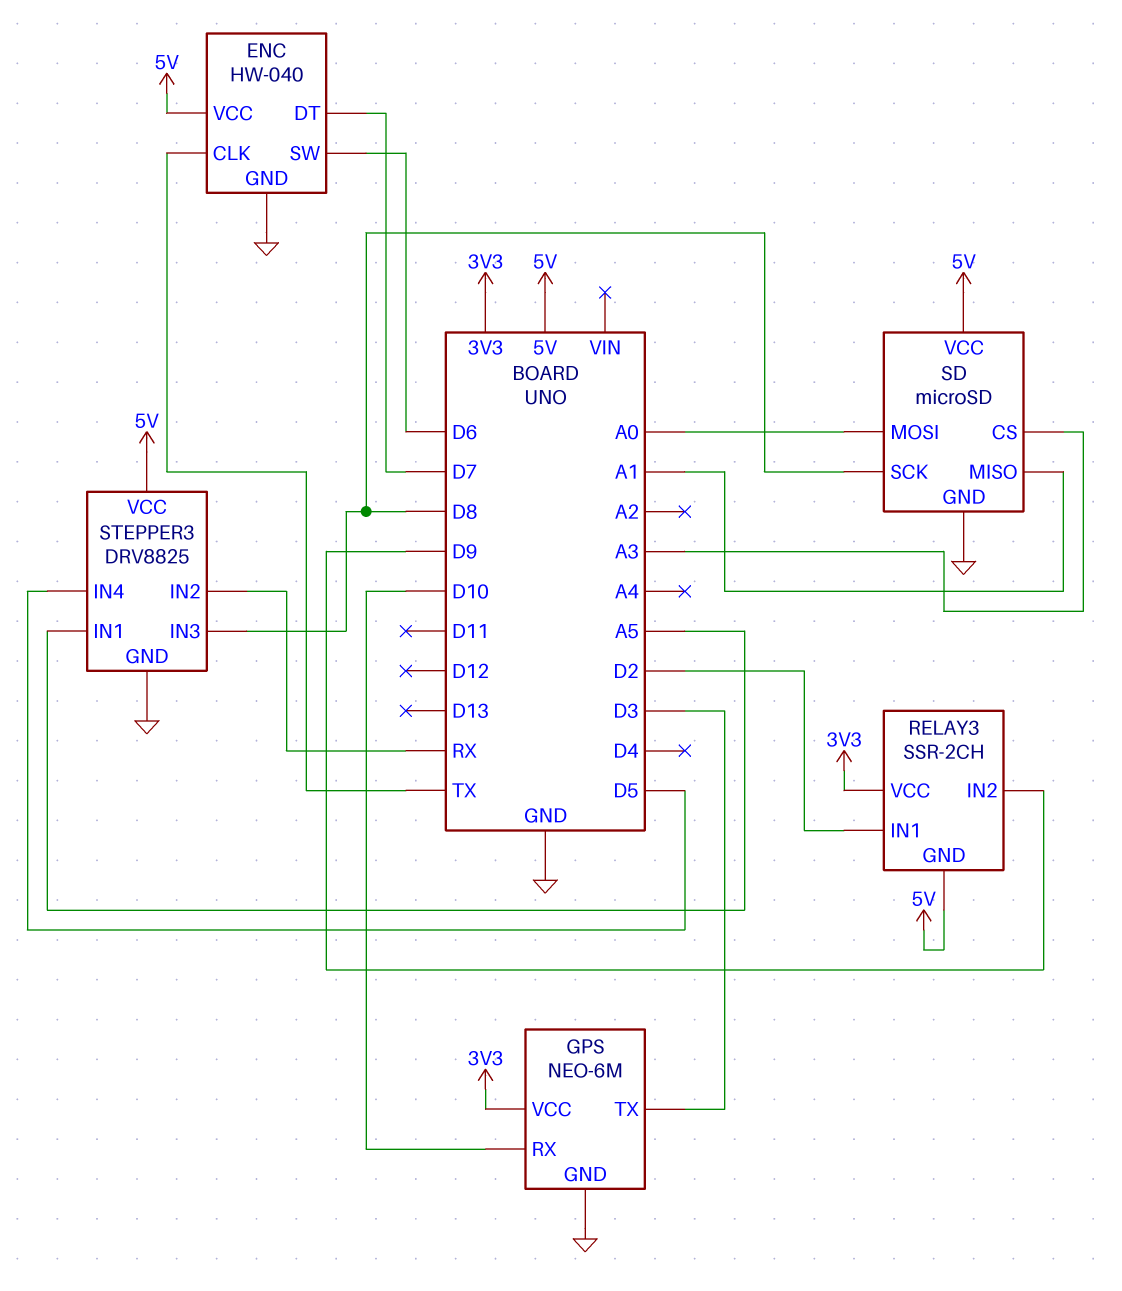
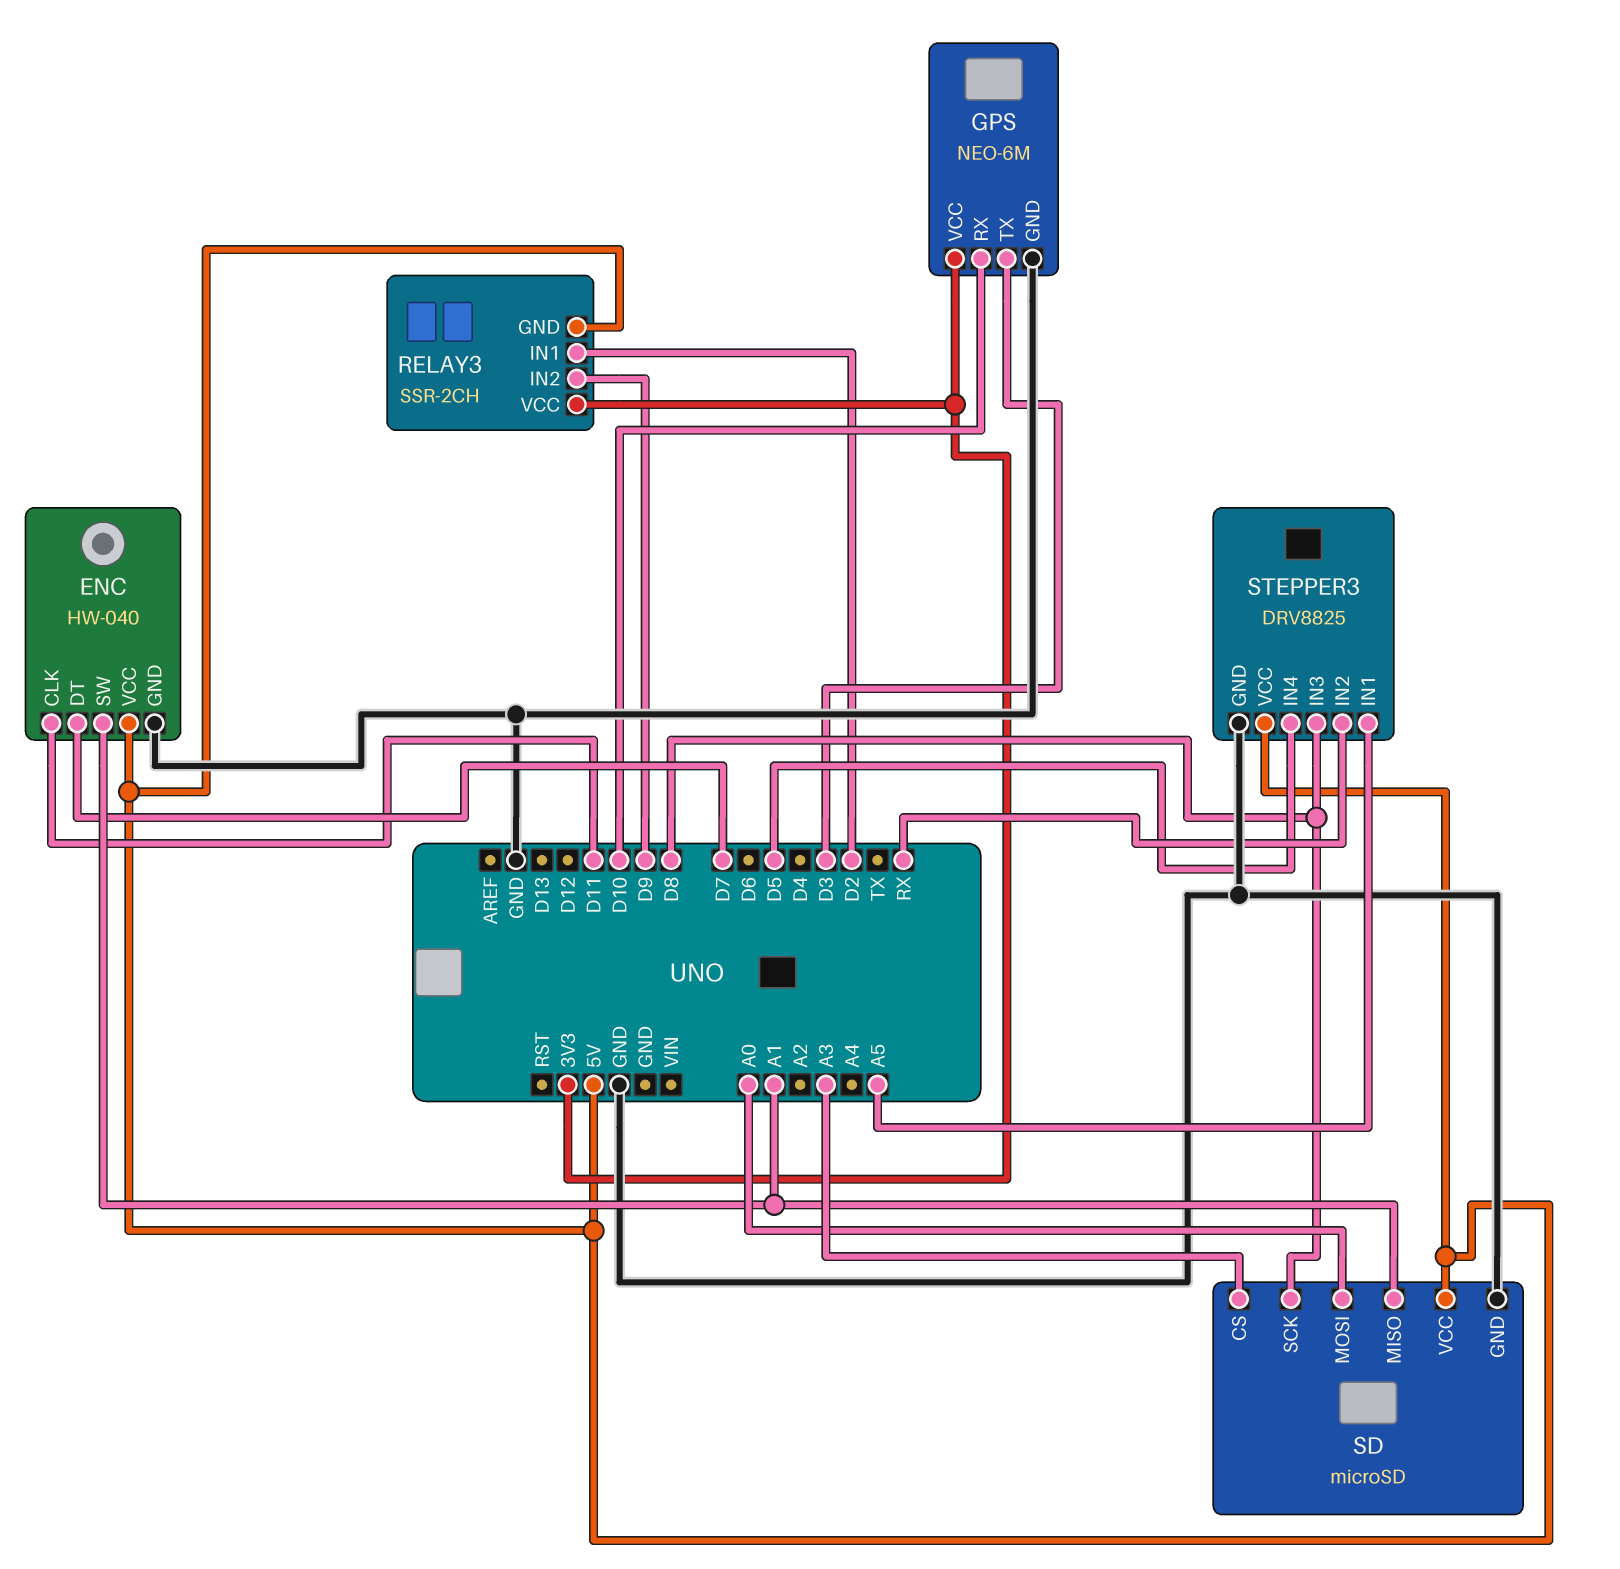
ENC pin CLK: TX -> D11
ENC pin SW: D6 -> A1

